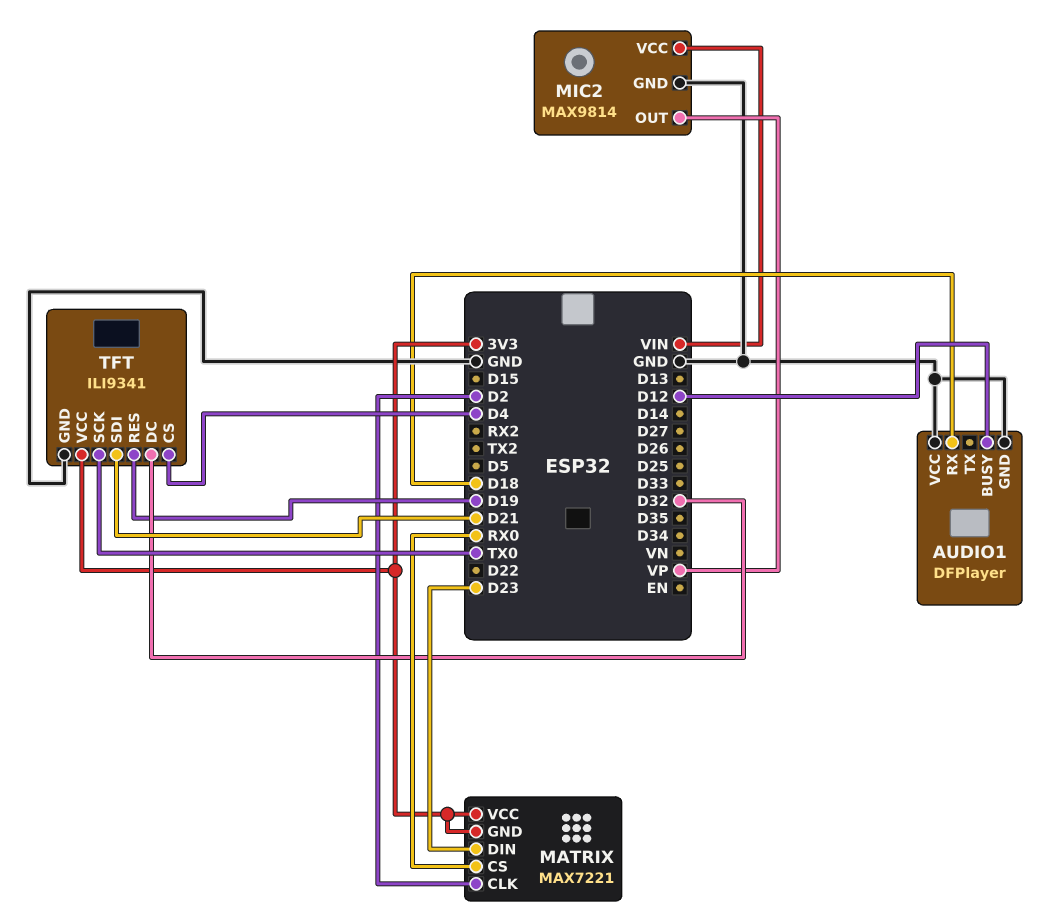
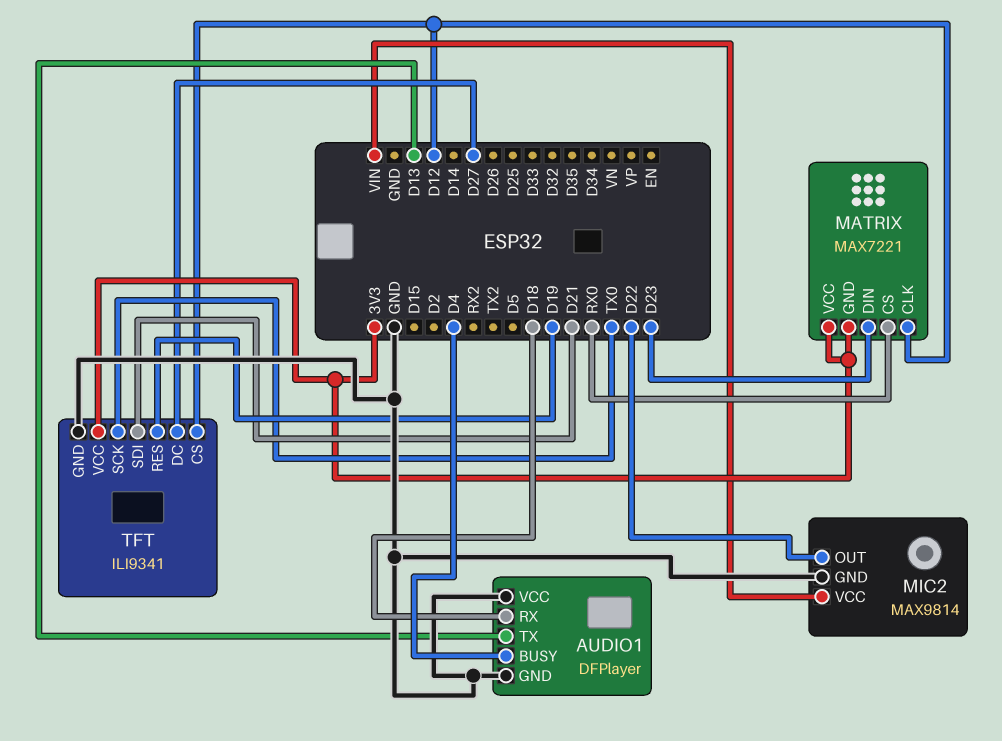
AUDIO1 pin BUSY: D12 -> D4
AUDIO1 pin TX: none -> D13
MATRIX pin CLK: D2 -> D12
MIC2 pin OUT: VP -> D22
TFT pin CS: D4 -> D12
TFT pin DC: D32 -> D27

